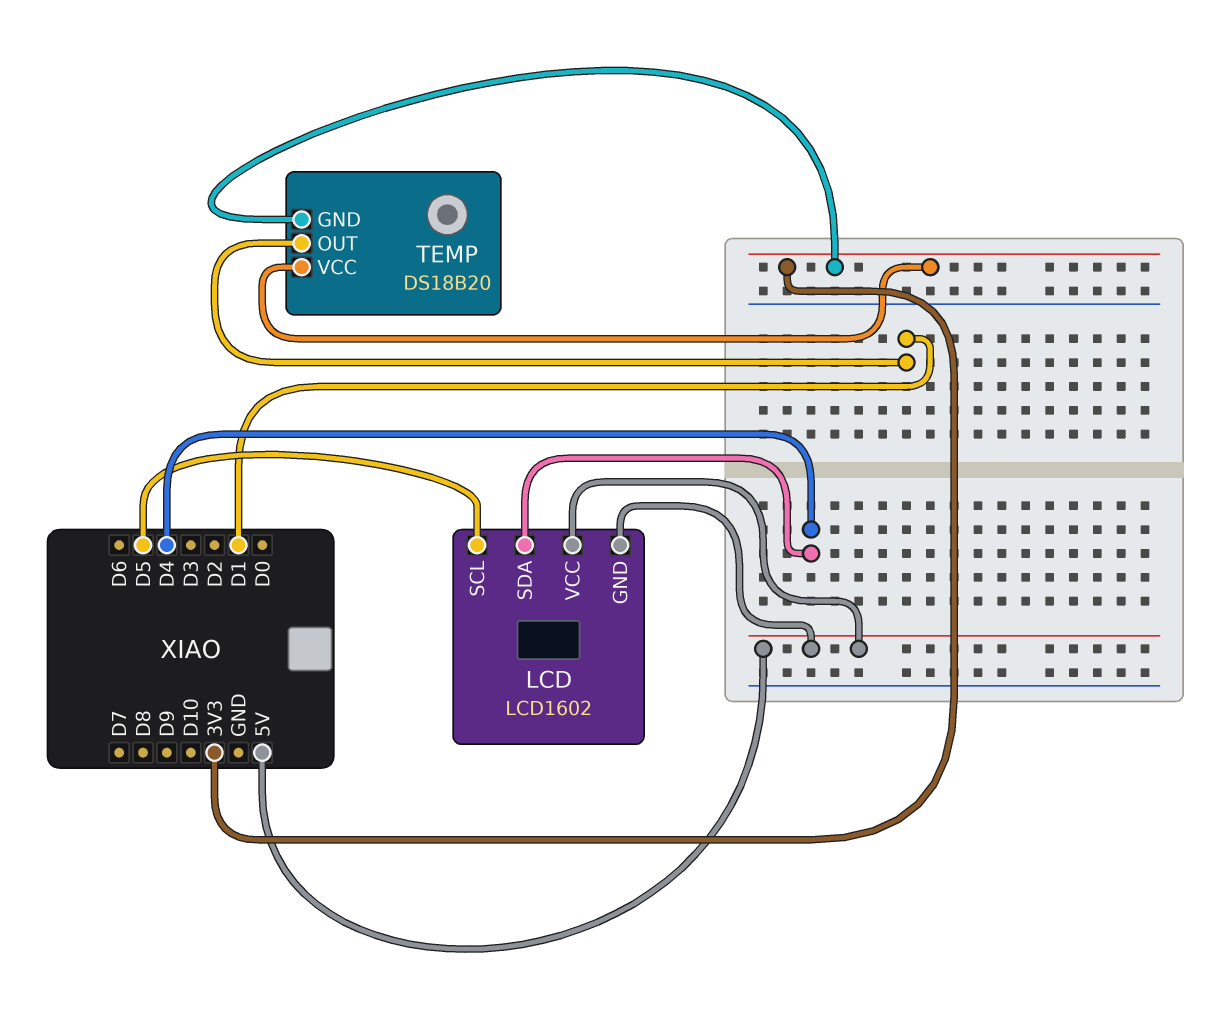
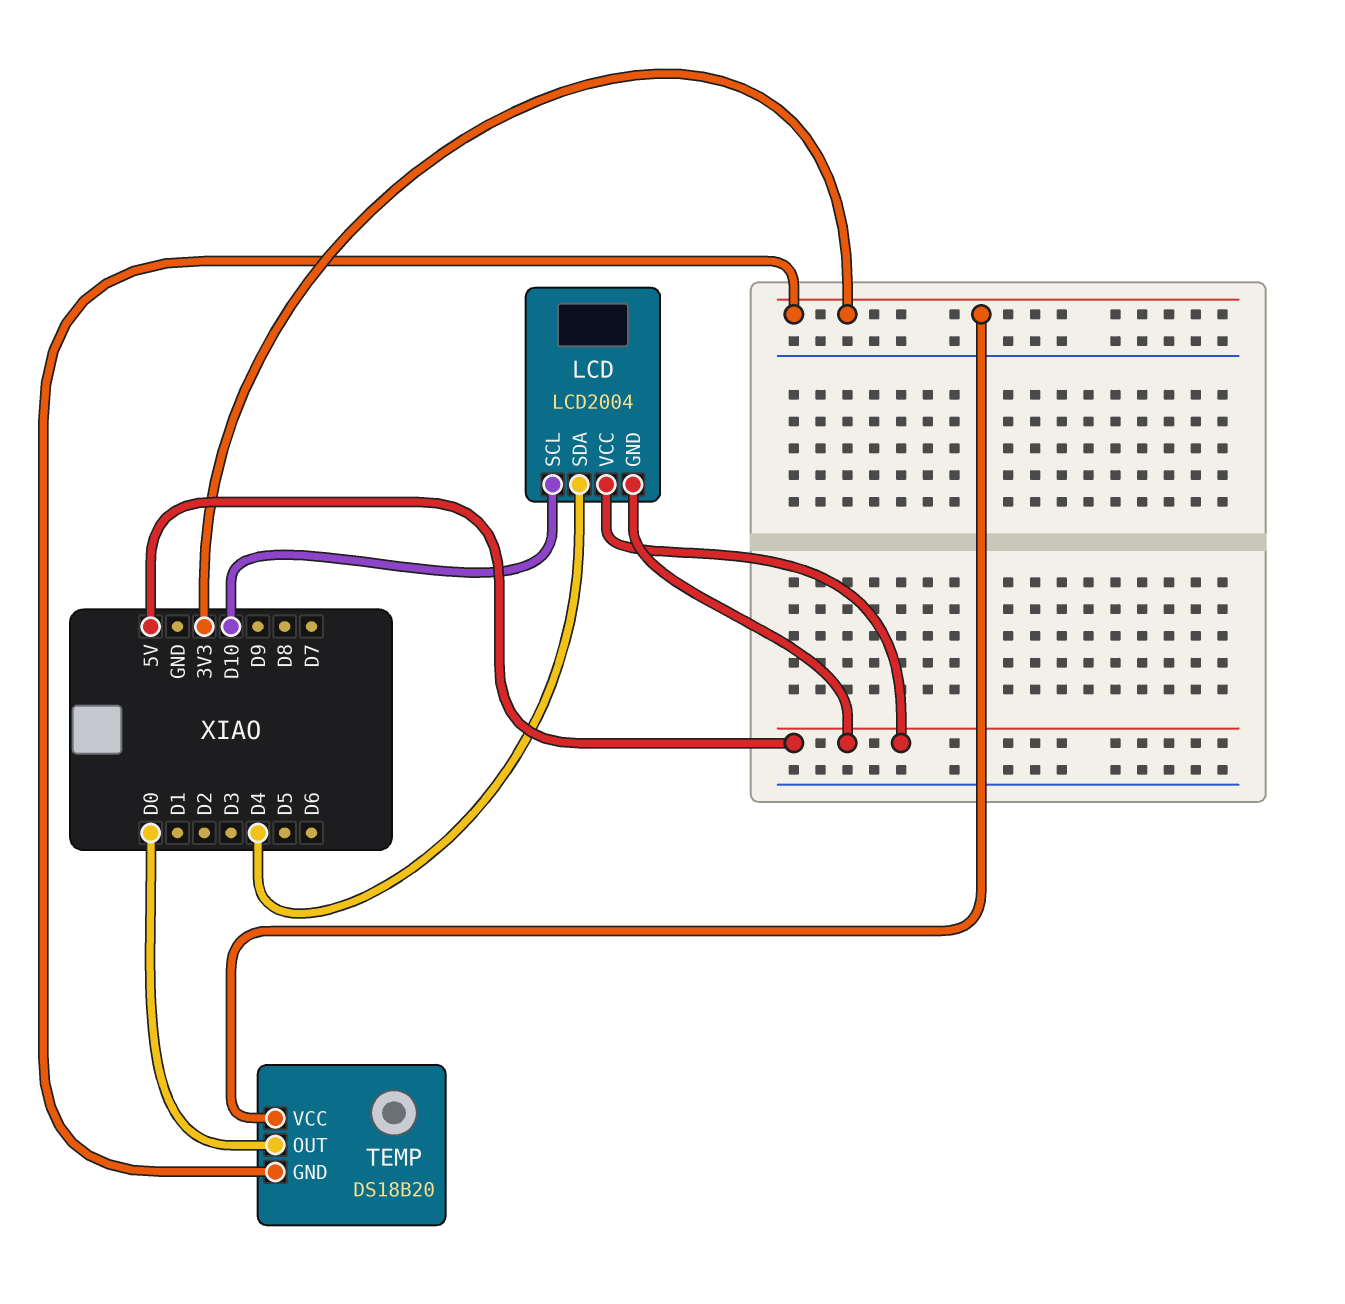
LCD: LCD1602 -> LCD2004
LCD pin SCL: D5 -> D10
TEMP pin OUT: D1 -> D0

